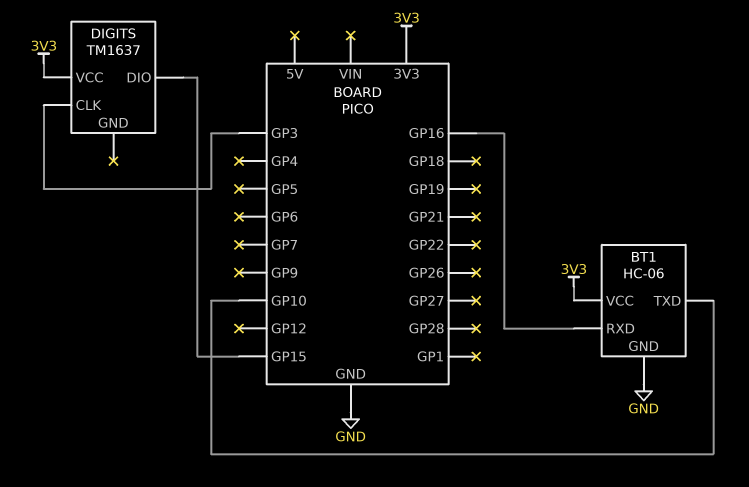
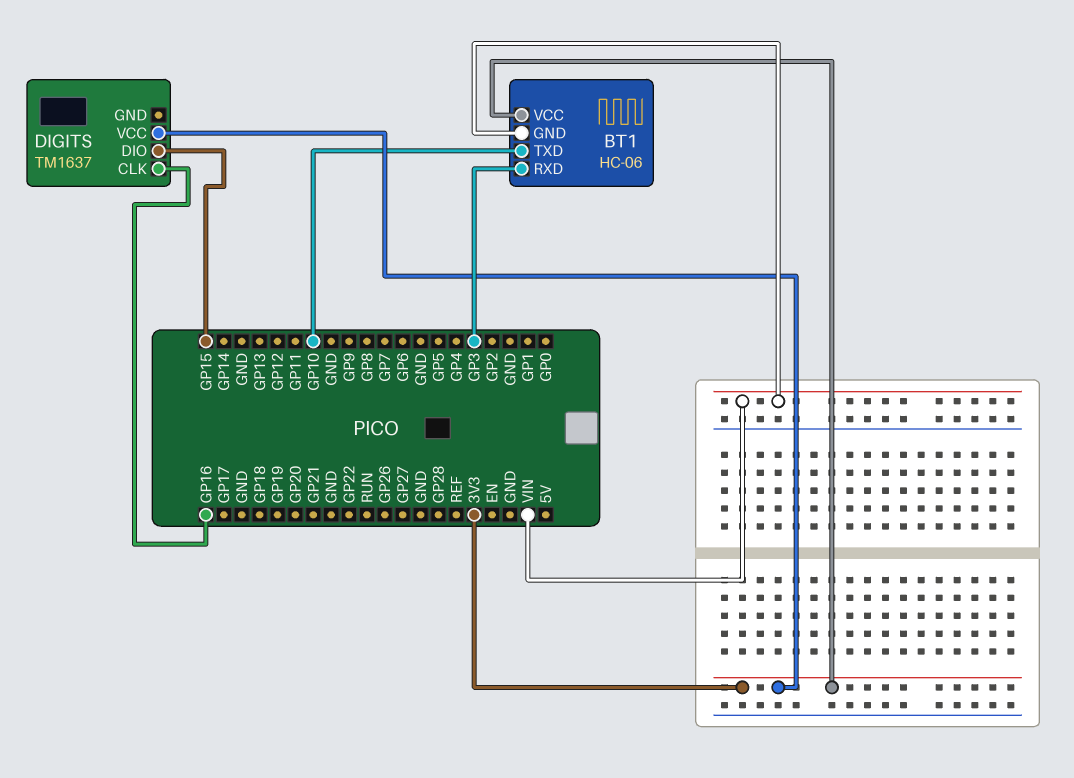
BT1 pin GND: GND -> VIN
BT1 pin RXD: GP16 -> GP3
DIGITS pin CLK: GP3 -> GP16

